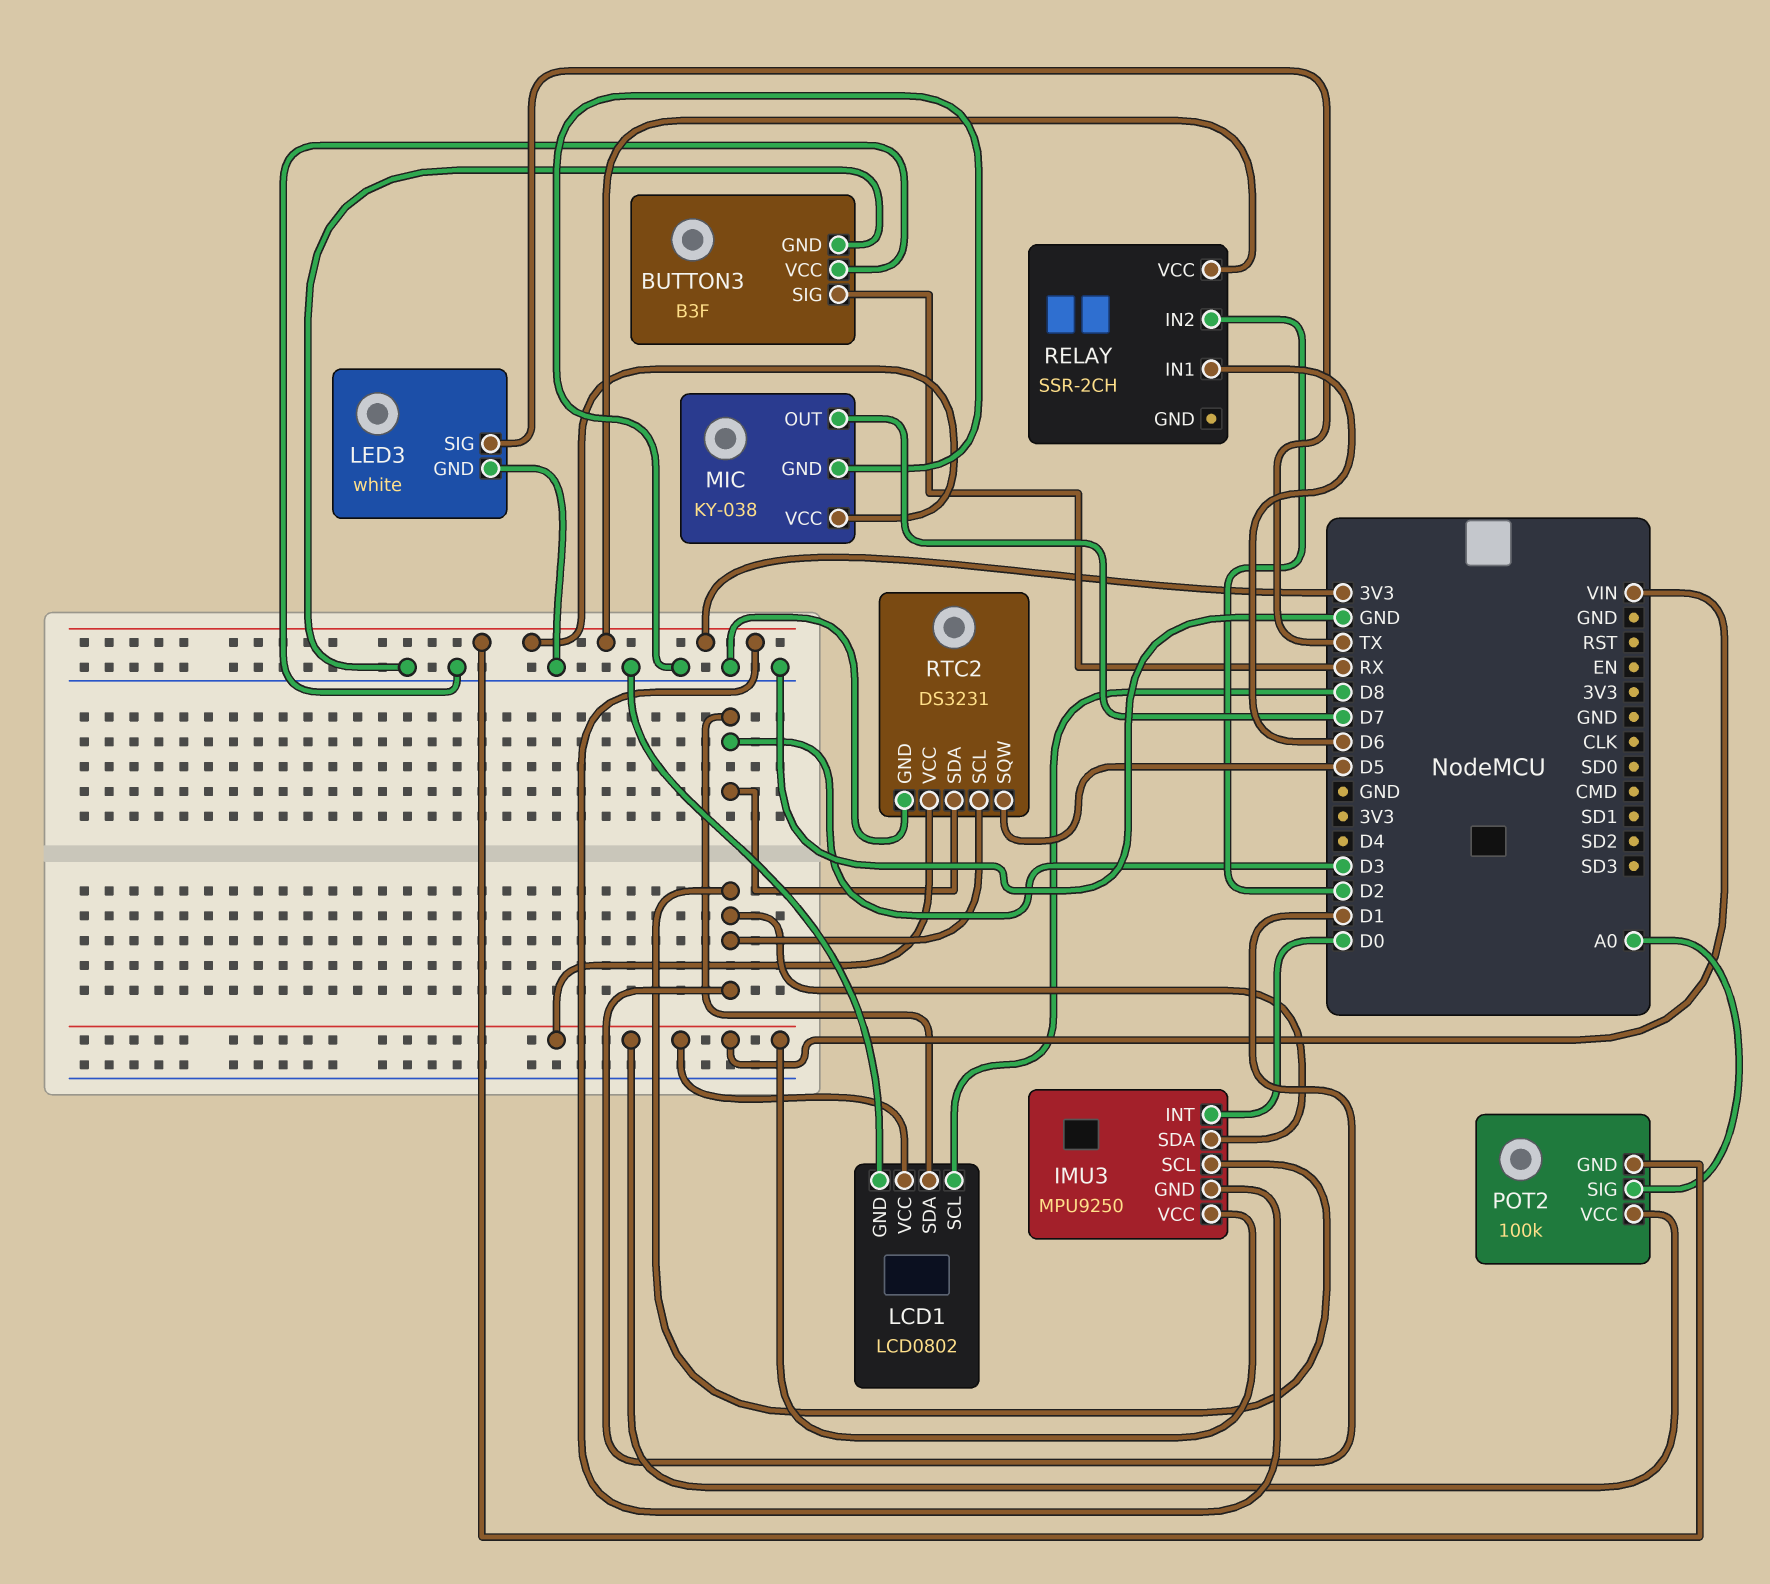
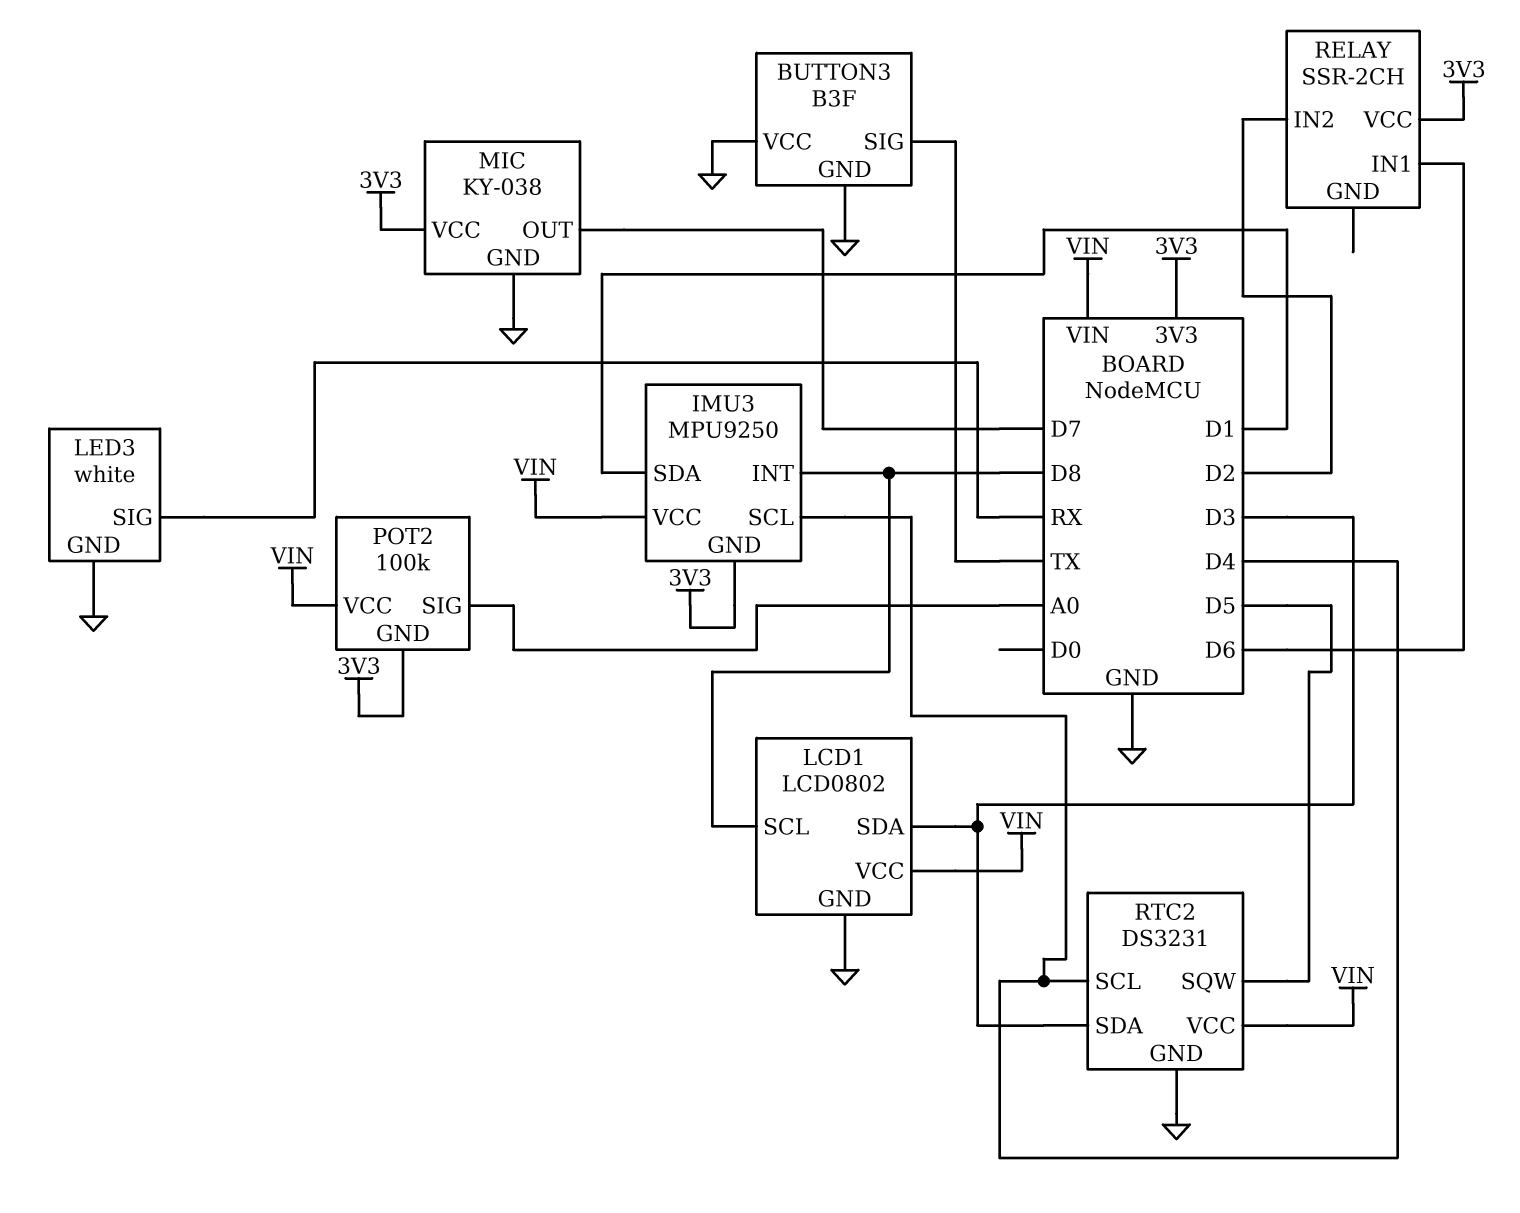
BUTTON3 pin SIG: RX -> TX
IMU3 pin INT: D0 -> D8
IMU3 pin SCL: D1 -> D4
LED3 pin SIG: TX -> RX
RTC2 pin SCL: D1 -> D4

